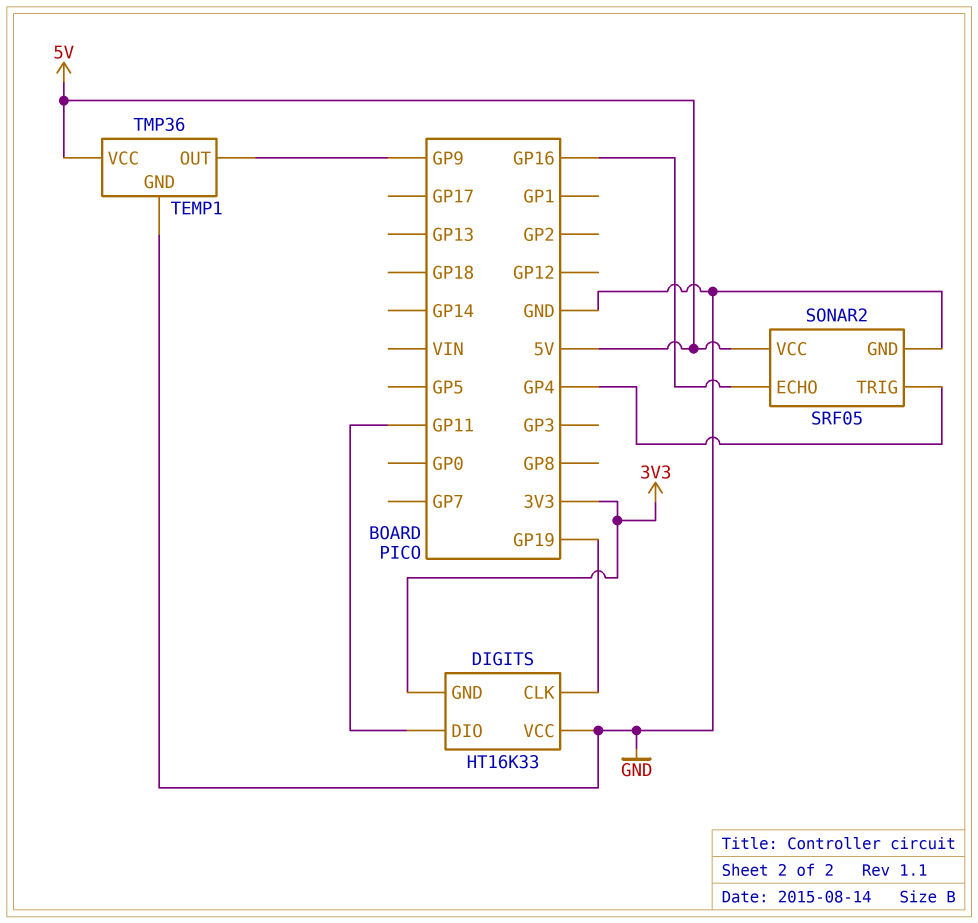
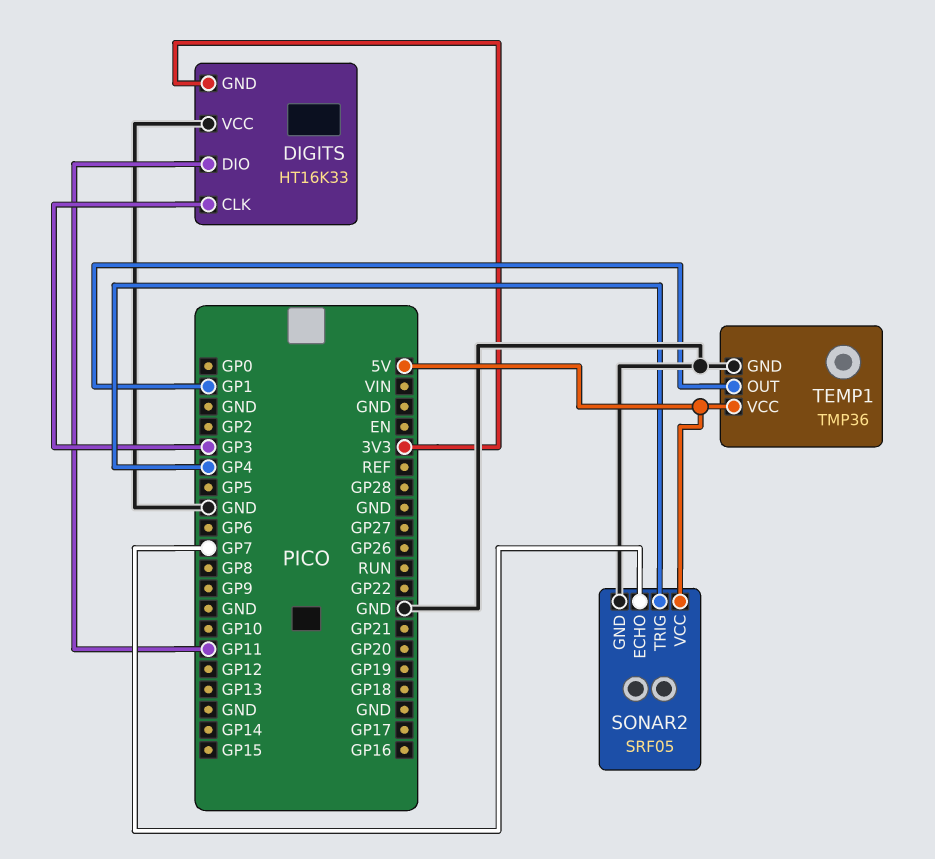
DIGITS pin CLK: GP19 -> GP3
SONAR2 pin ECHO: GP16 -> GP7
TEMP1 pin OUT: GP9 -> GP1

